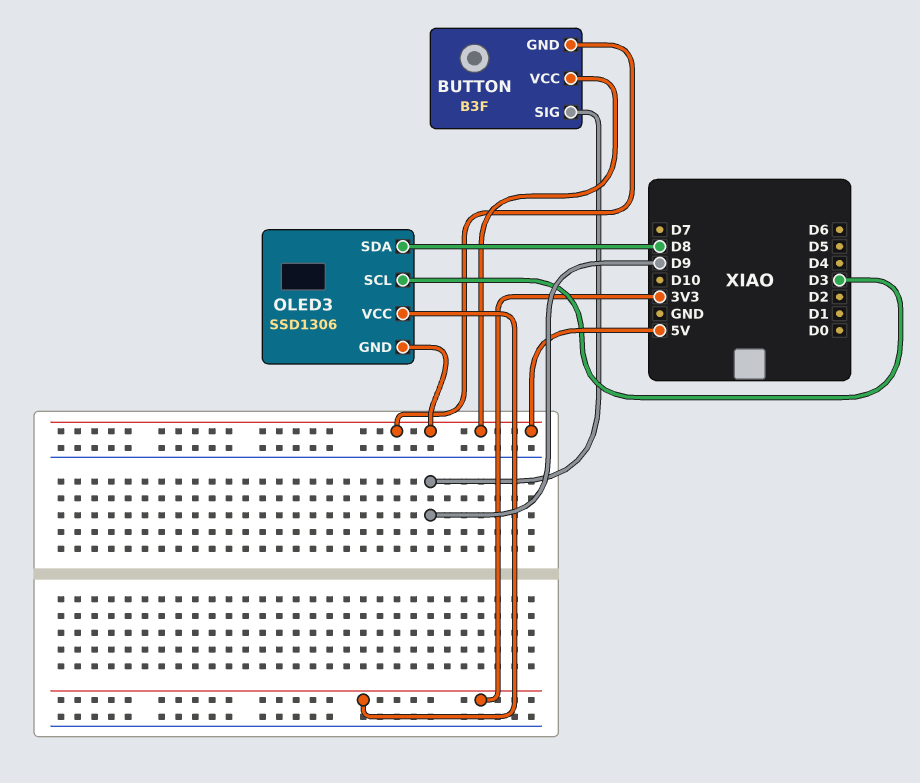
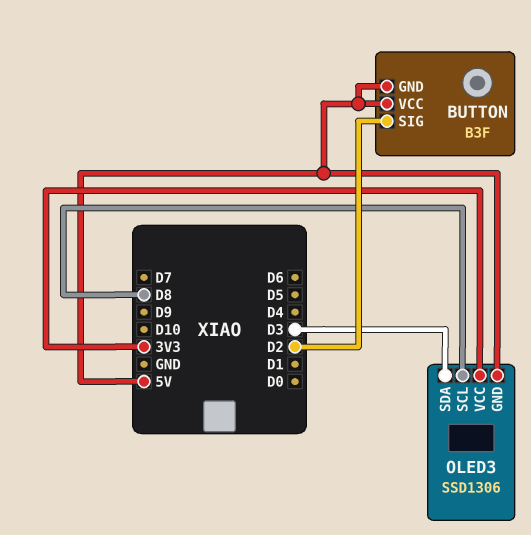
BUTTON pin SIG: D9 -> D2
OLED3 pin SCL: D3 -> D8
OLED3 pin SDA: D8 -> D3

